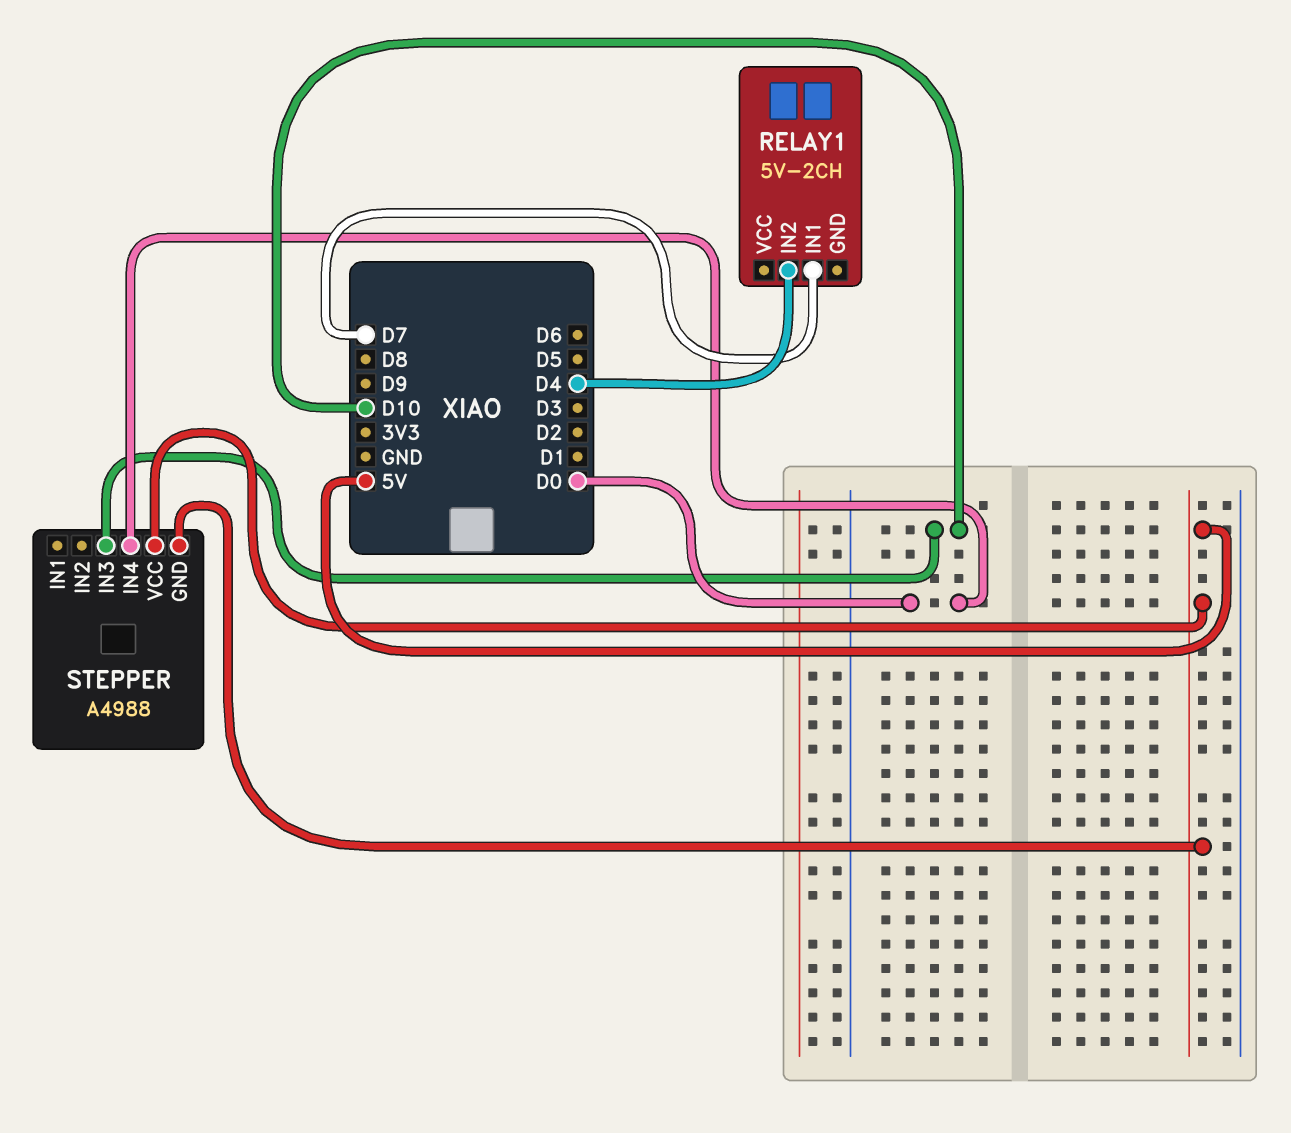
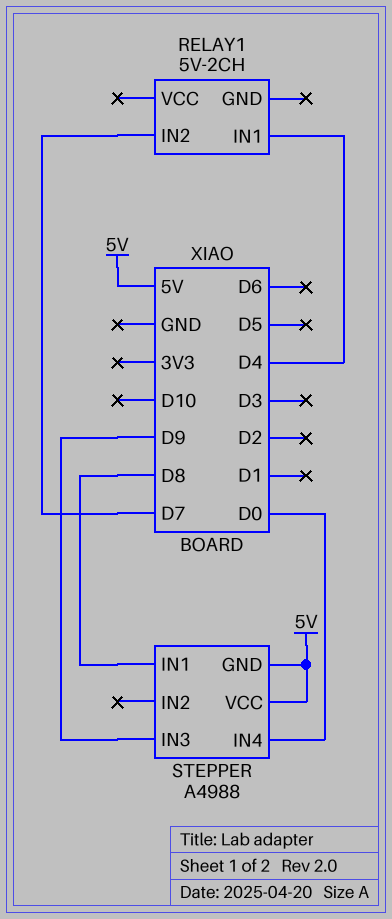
RELAY1 pin IN1: D7 -> D4
RELAY1 pin IN2: D4 -> D7
STEPPER pin IN1: none -> D8
STEPPER pin IN3: D10 -> D9

